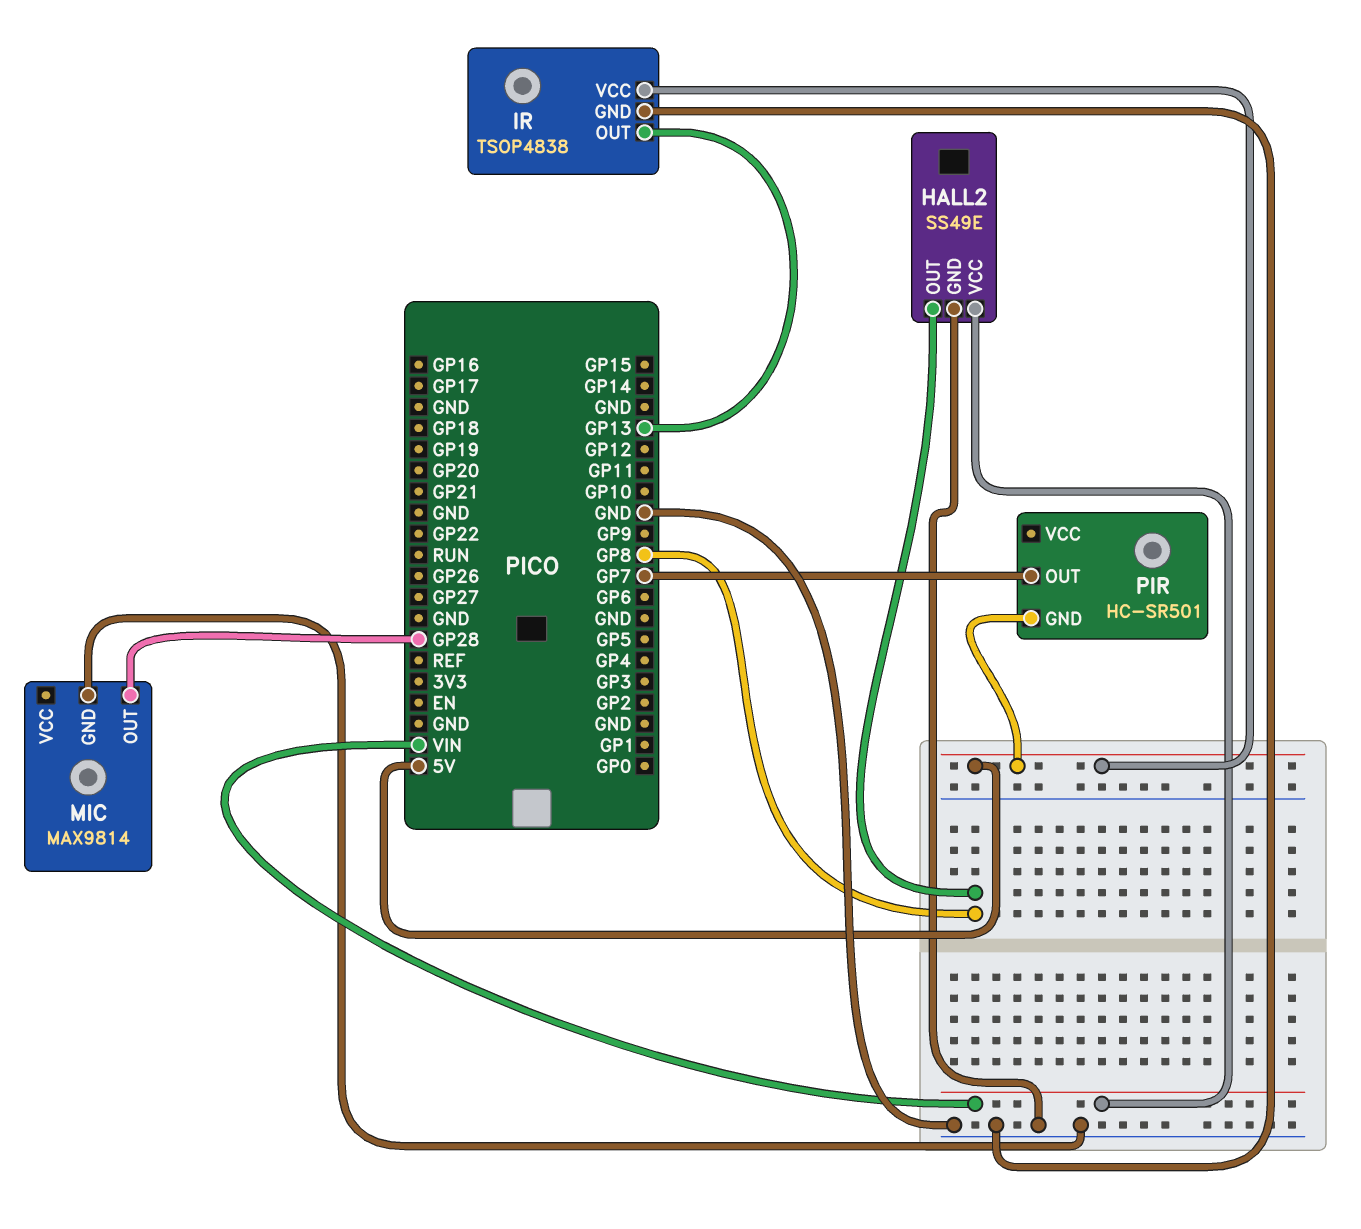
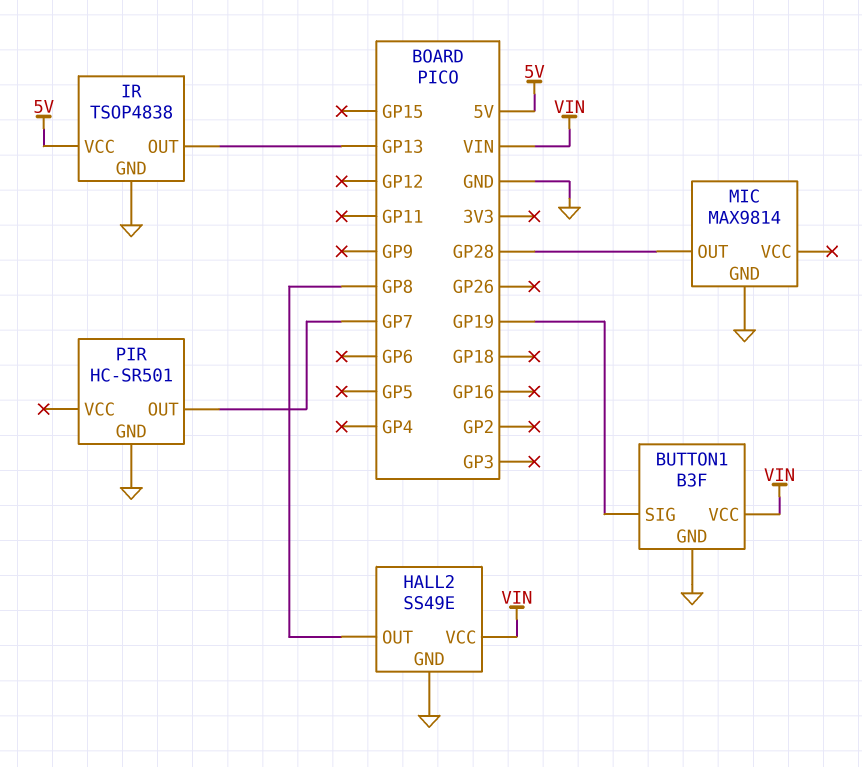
BUTTON1: none -> B3F
BUTTON1 pin GND: none -> GND
BUTTON1 pin SIG: none -> GP19
BUTTON1 pin VCC: none -> VIN
PIR pin GND: 5V -> GND

